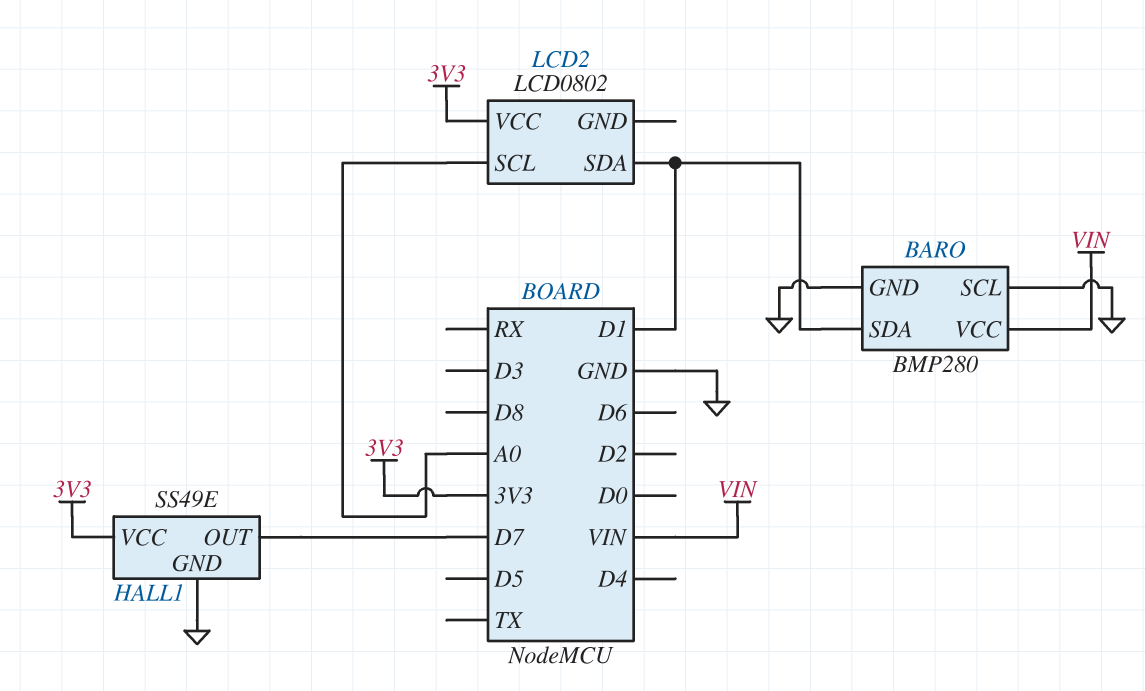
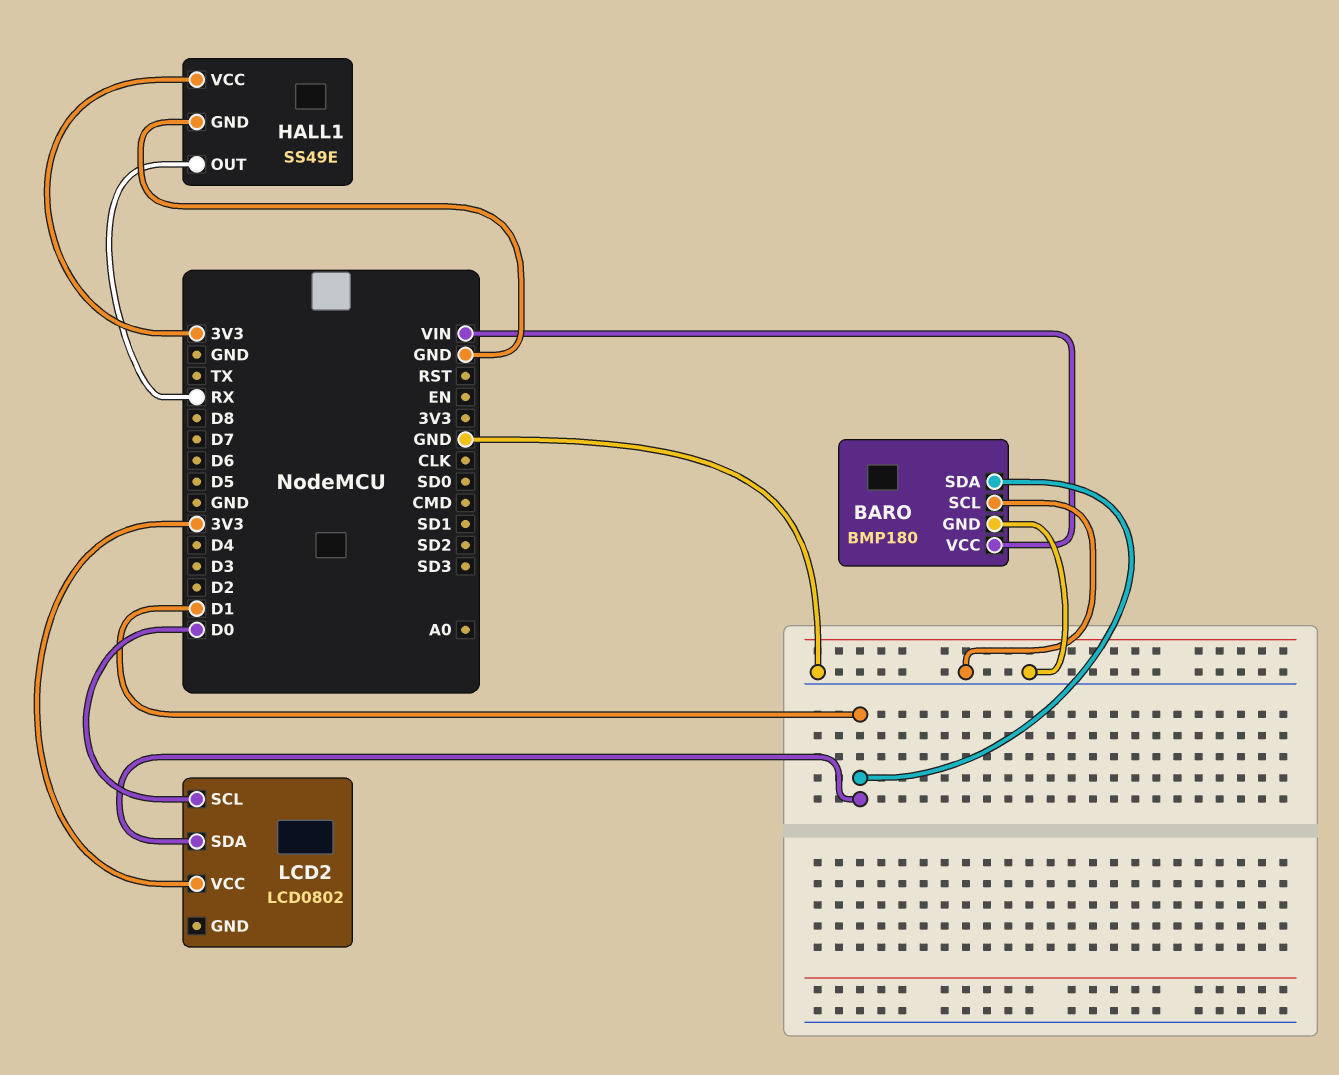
BARO: BMP280 -> BMP180
HALL1 pin OUT: D7 -> RX
LCD2 pin SCL: A0 -> D0

